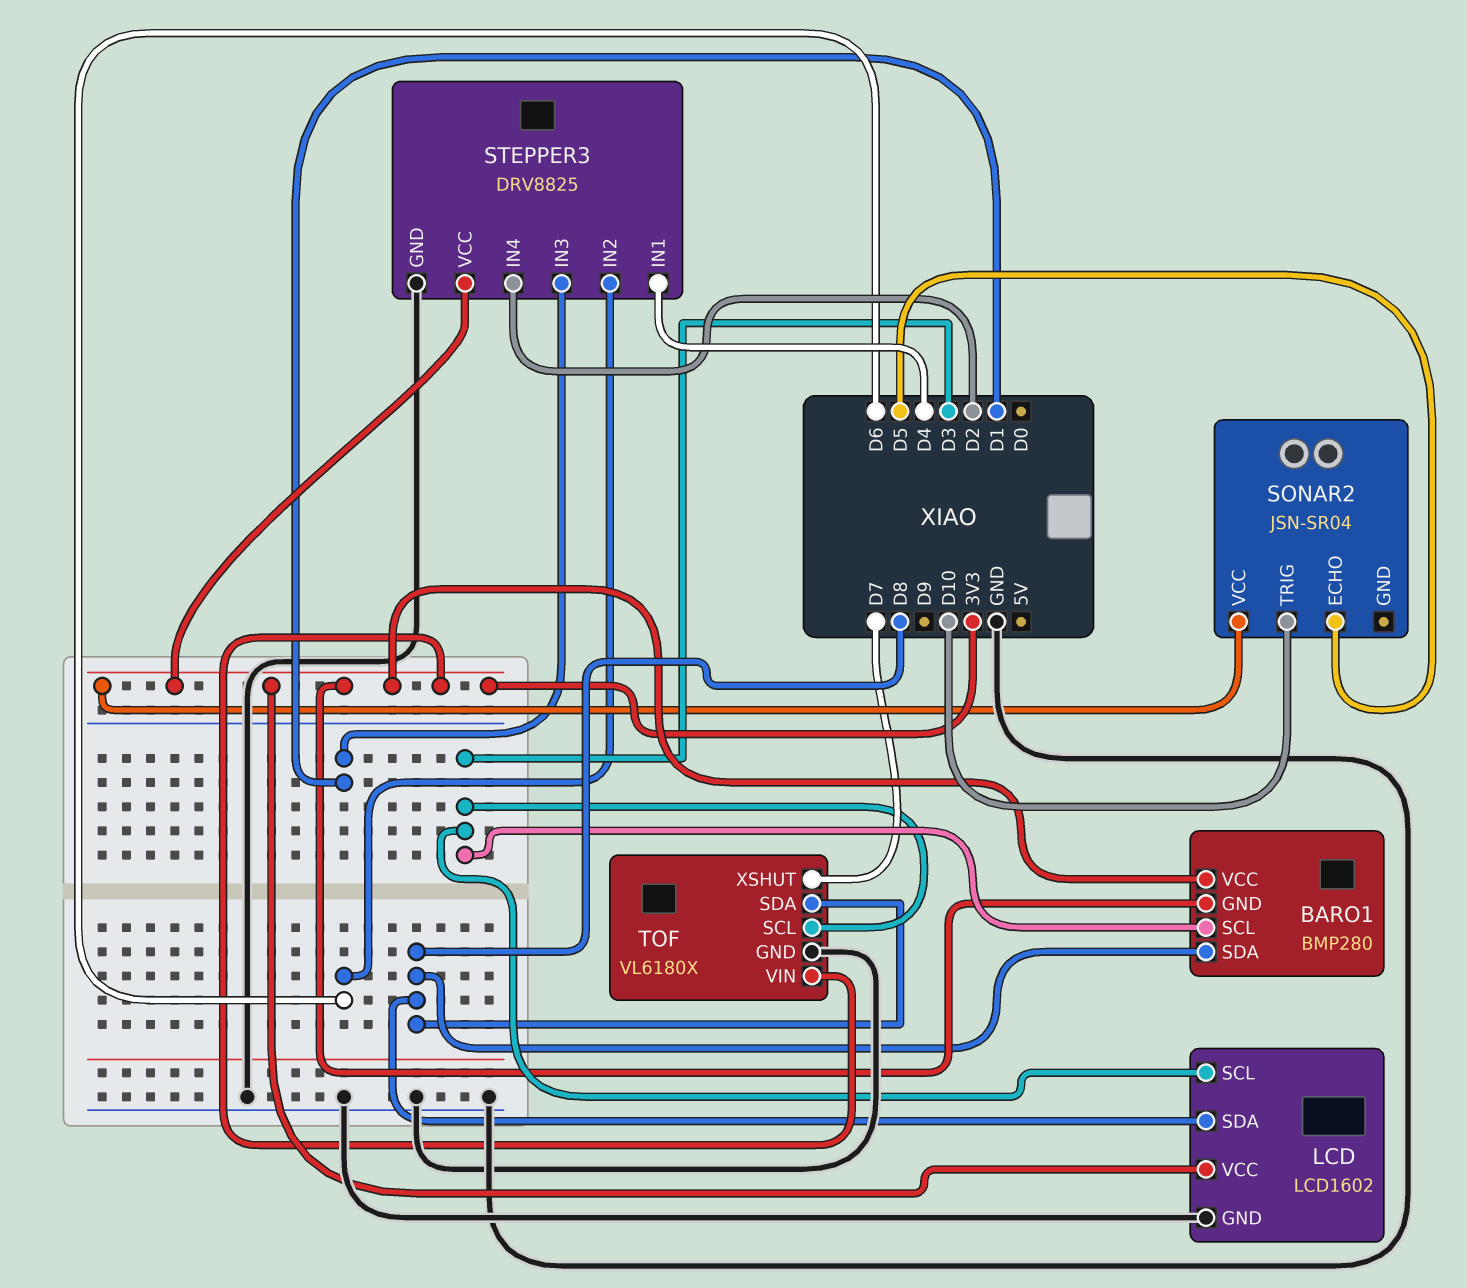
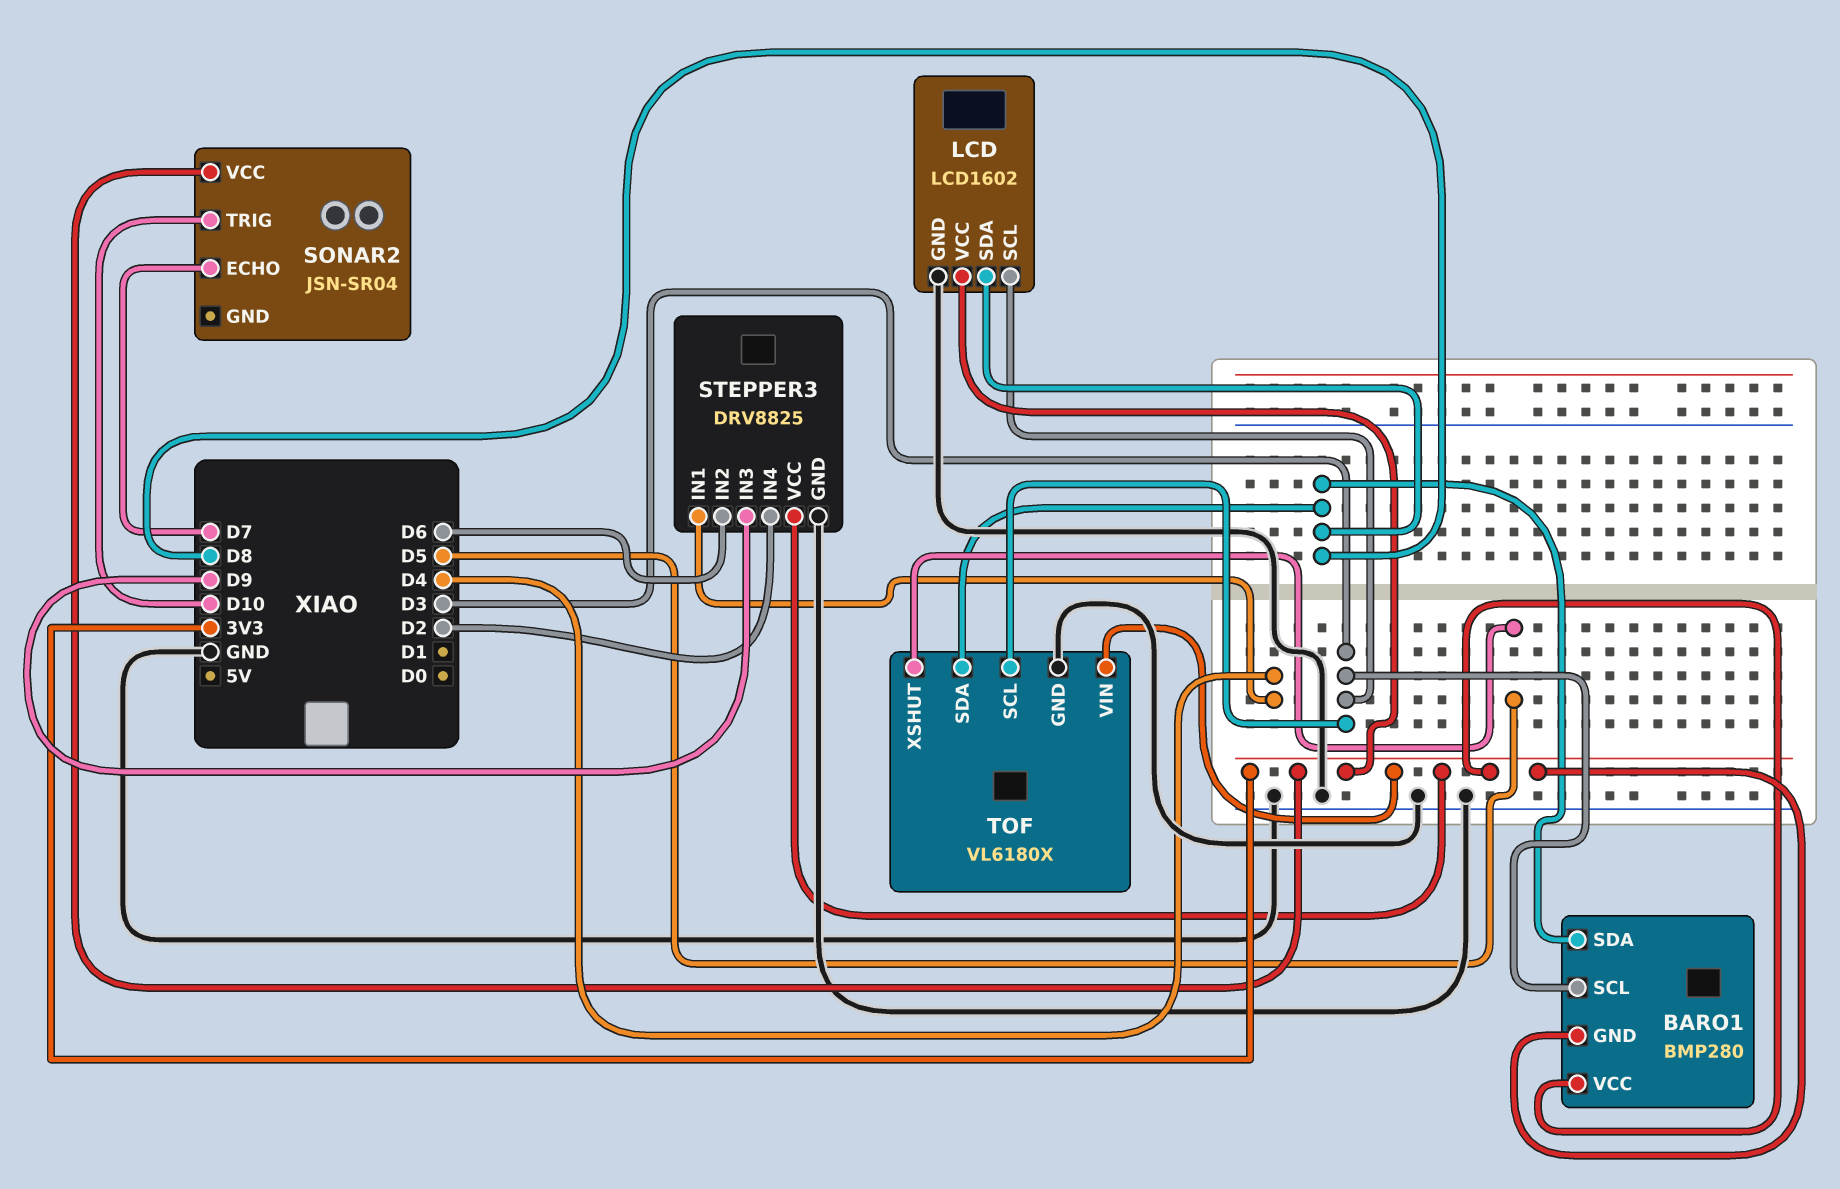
SONAR2 pin ECHO: D5 -> D7
STEPPER3 pin IN3: D1 -> D9
TOF pin XSHUT: D7 -> D5

